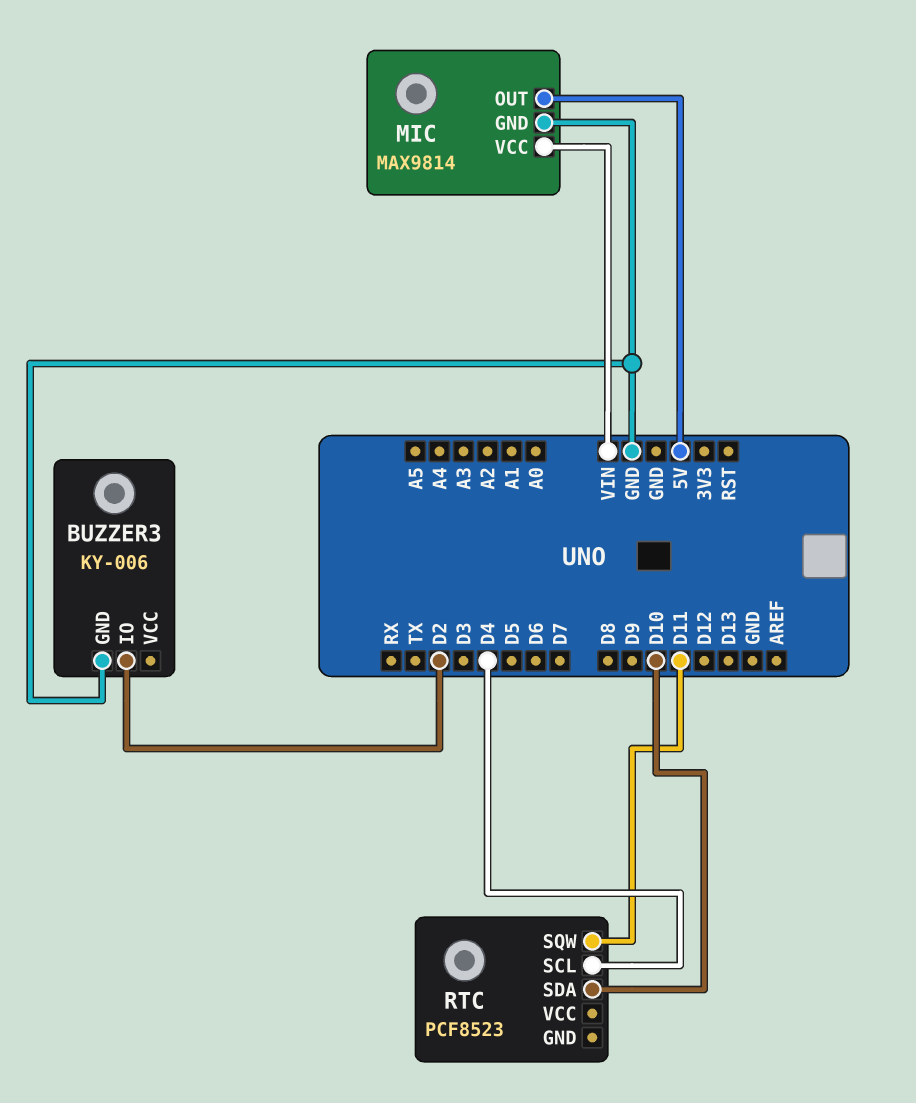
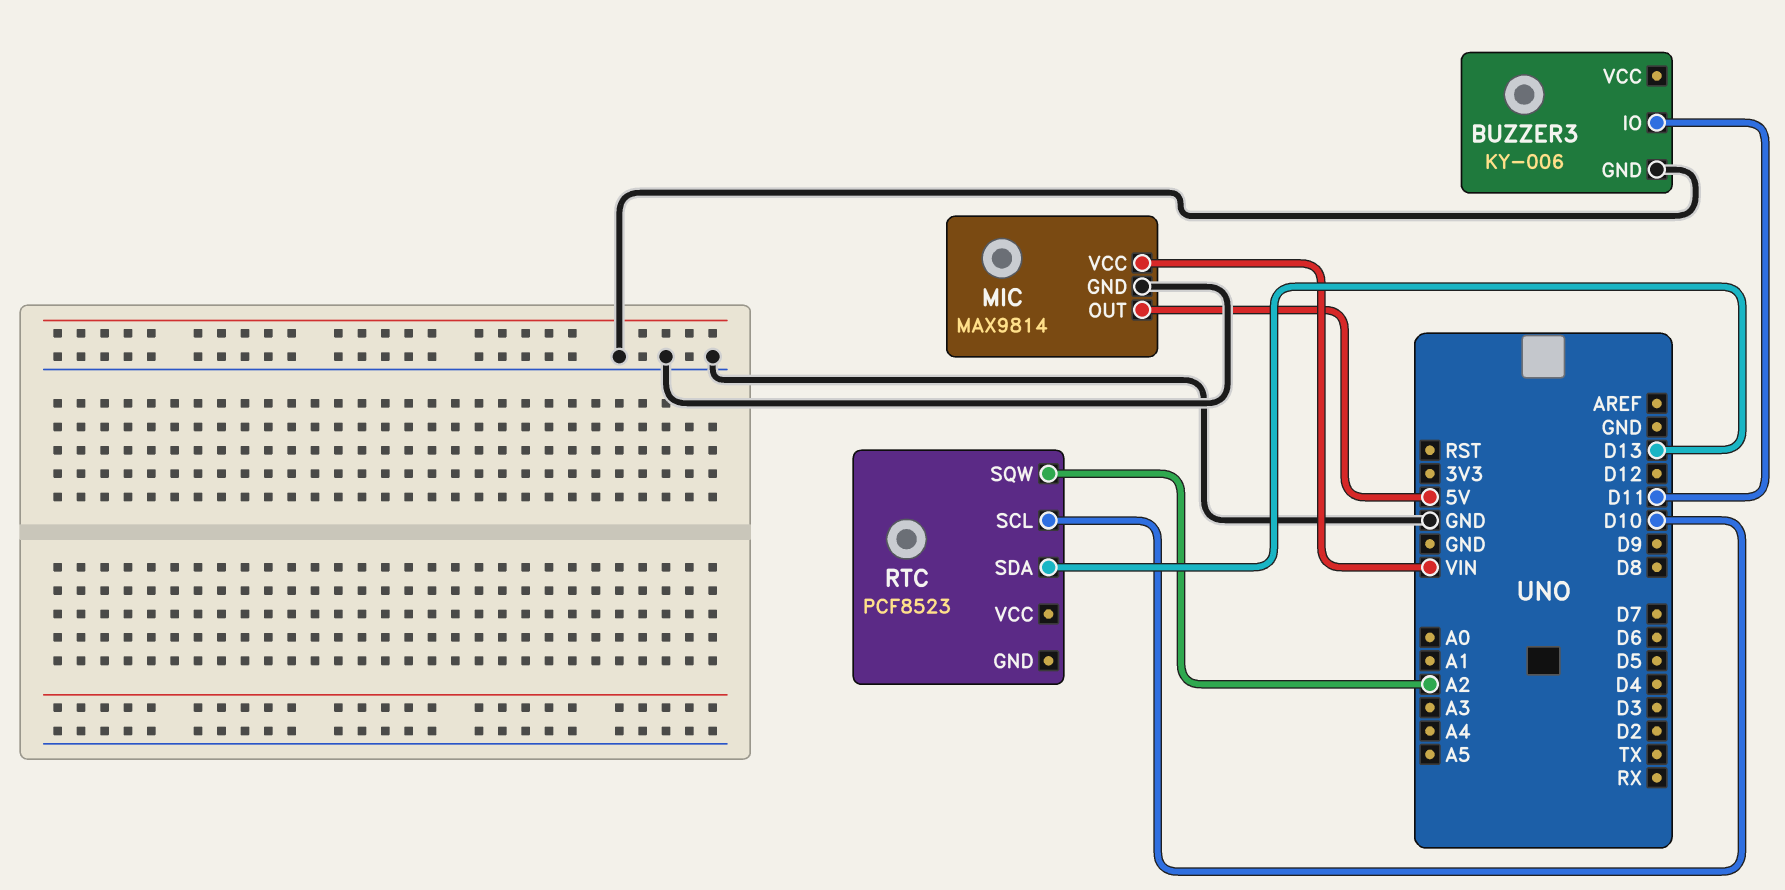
BUZZER3 pin IO: D2 -> D11
RTC pin SCL: D4 -> D10
RTC pin SDA: D10 -> D13
RTC pin SQW: D11 -> A2

